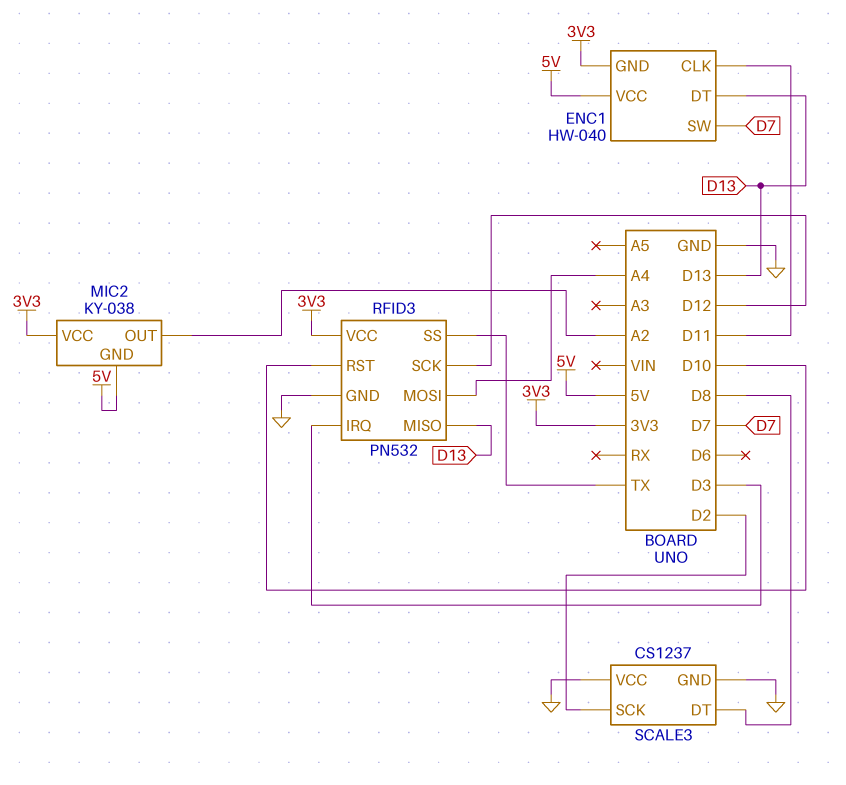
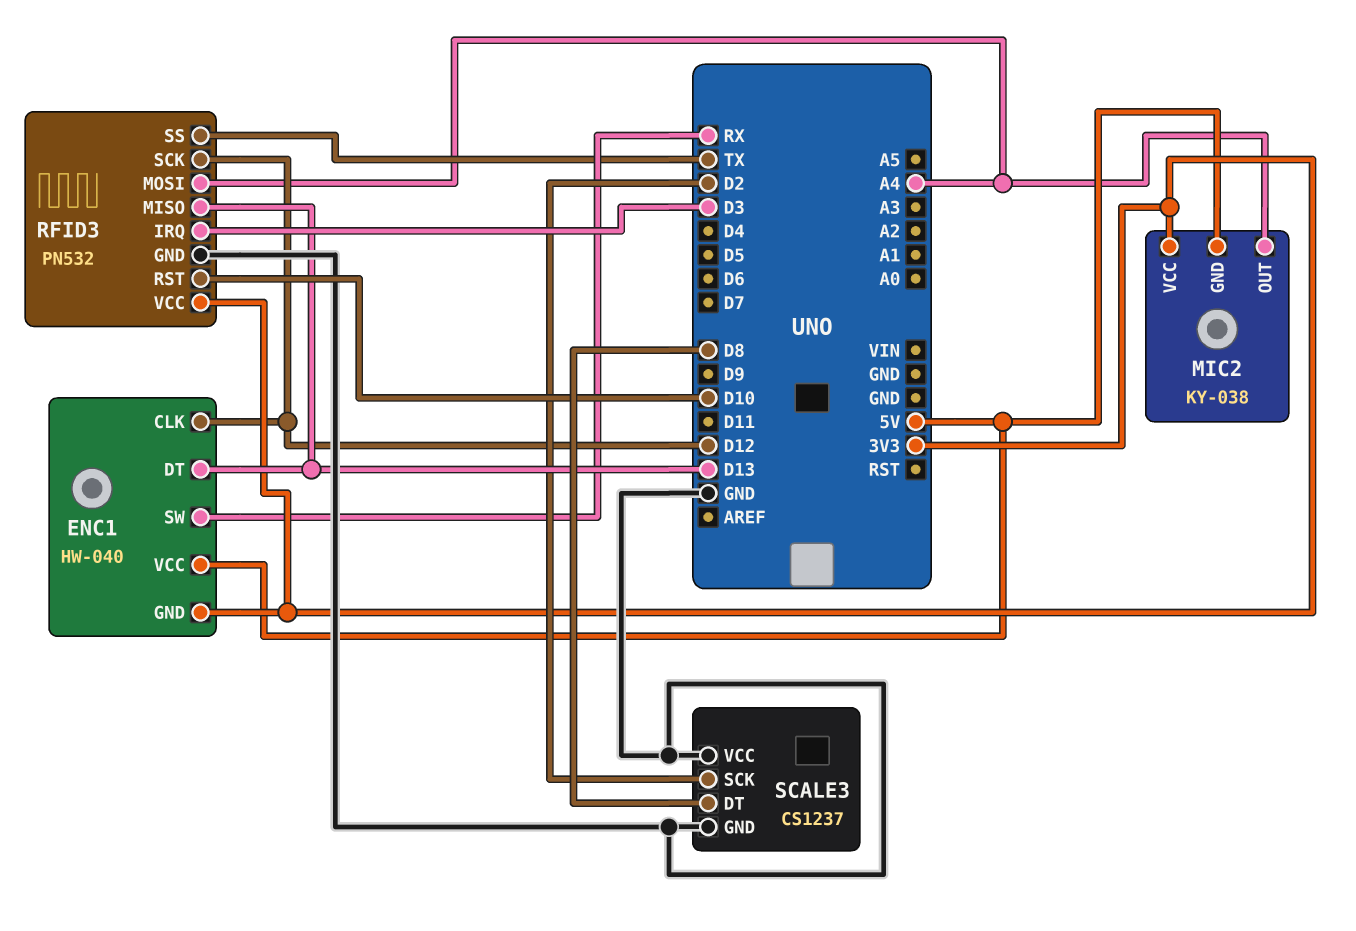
ENC1 pin CLK: D11 -> D12
ENC1 pin SW: D7 -> RX
MIC2 pin OUT: A2 -> A4

